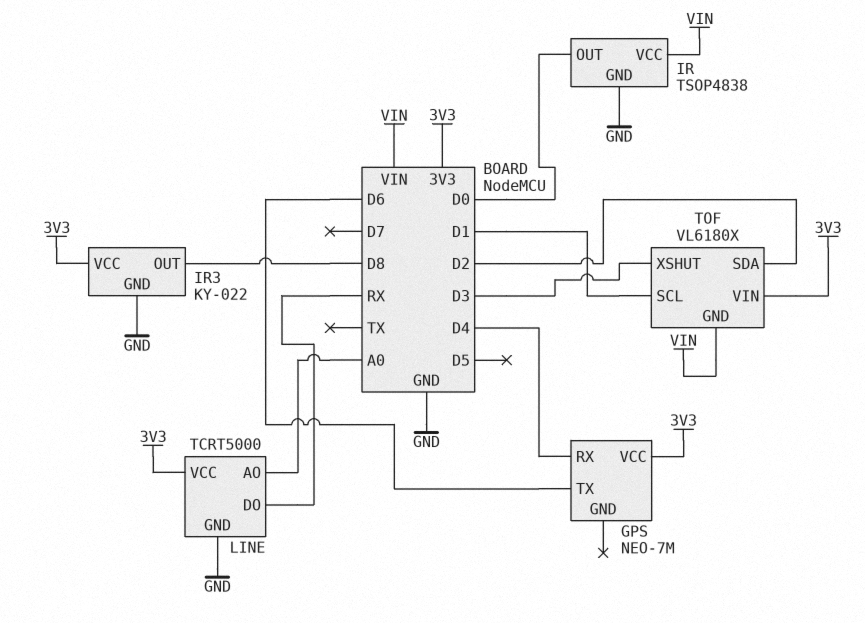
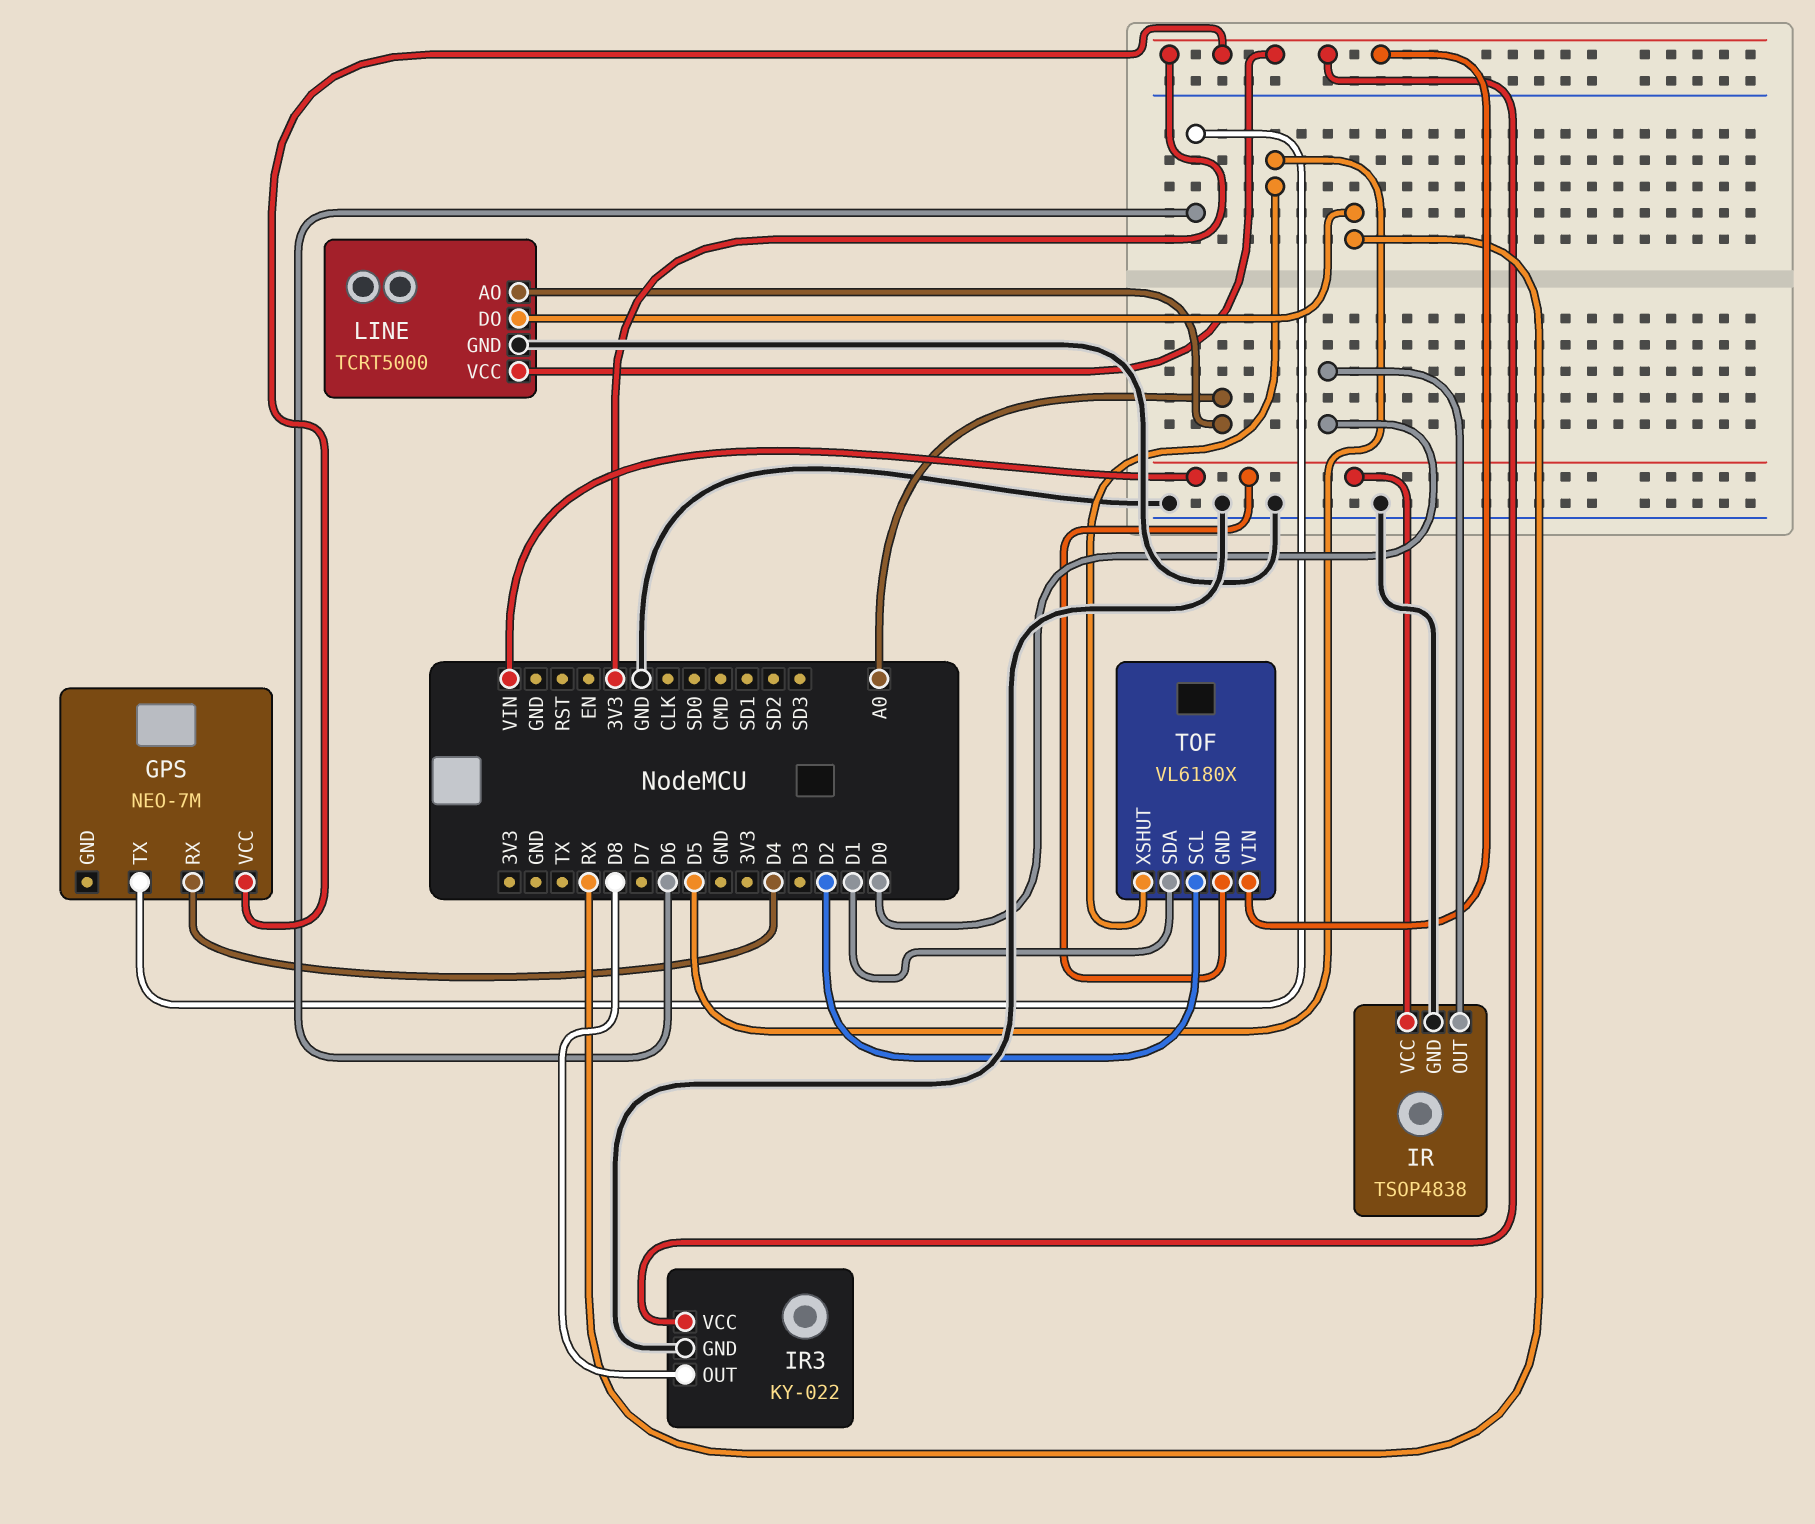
TOF pin SCL: D1 -> D2
TOF pin SDA: D2 -> D1
TOF pin XSHUT: D3 -> D5

